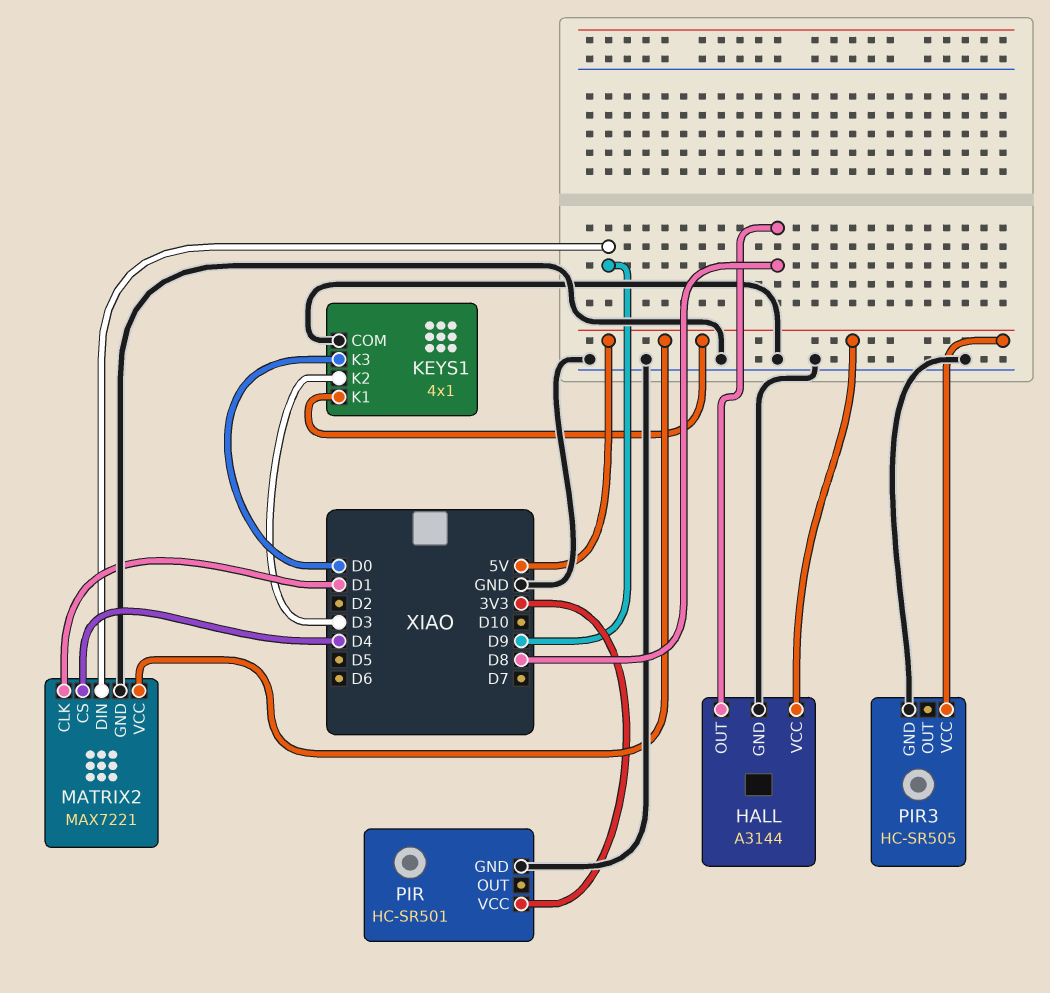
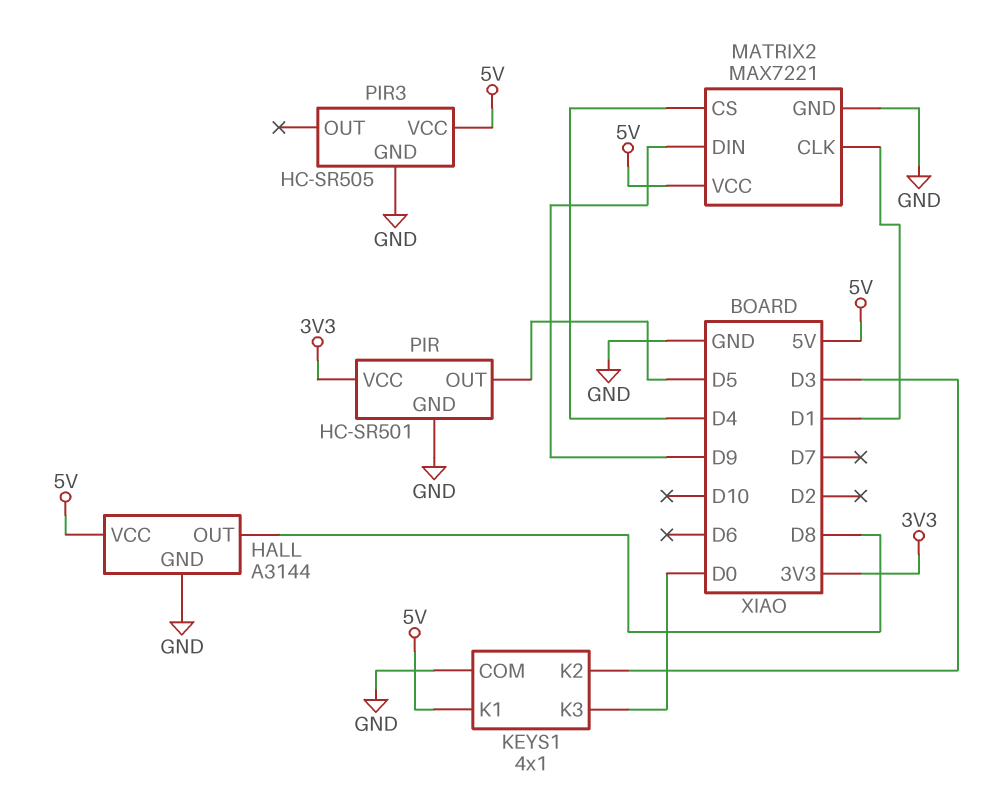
PIR pin OUT: none -> D5

